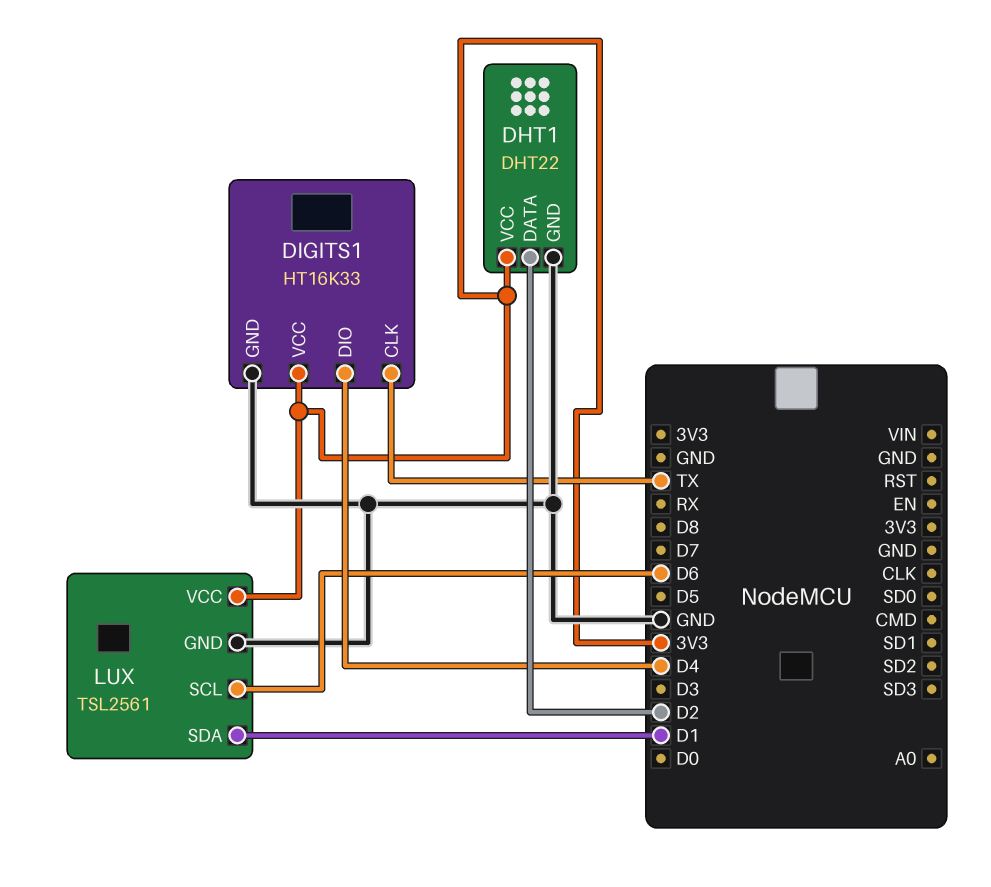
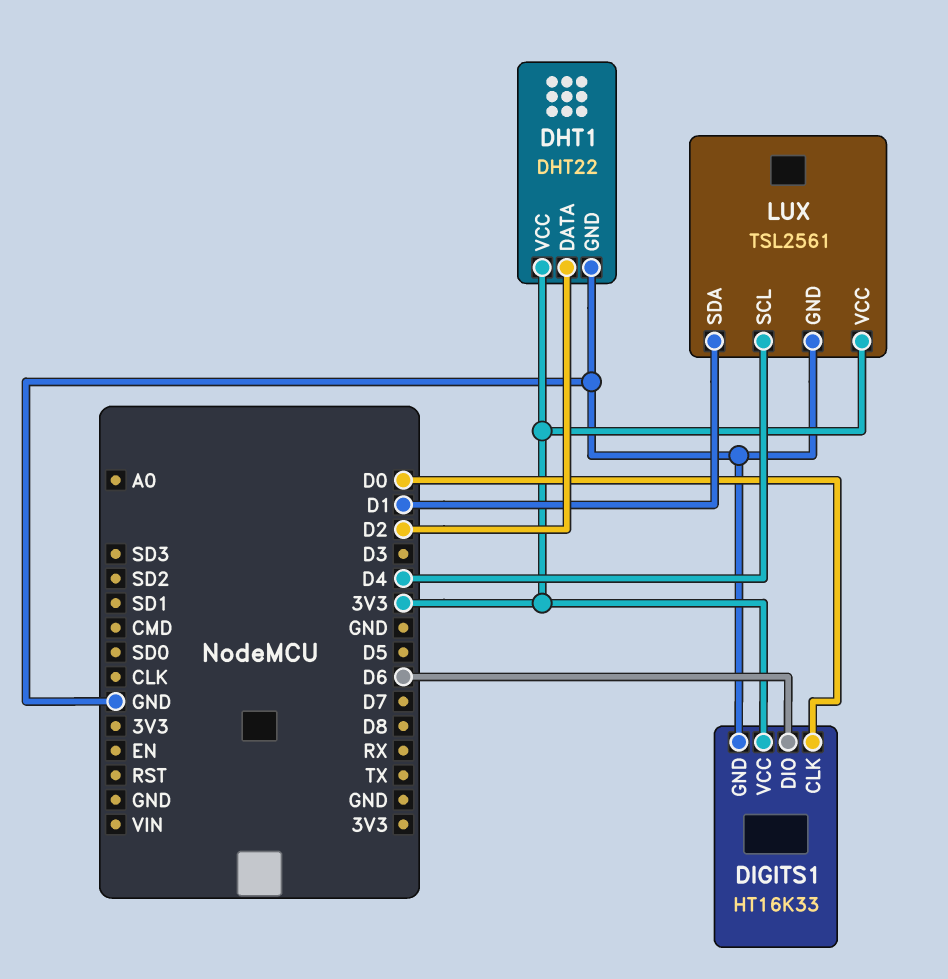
DIGITS1 pin CLK: TX -> D0
DIGITS1 pin DIO: D4 -> D6
LUX pin SCL: D6 -> D4

